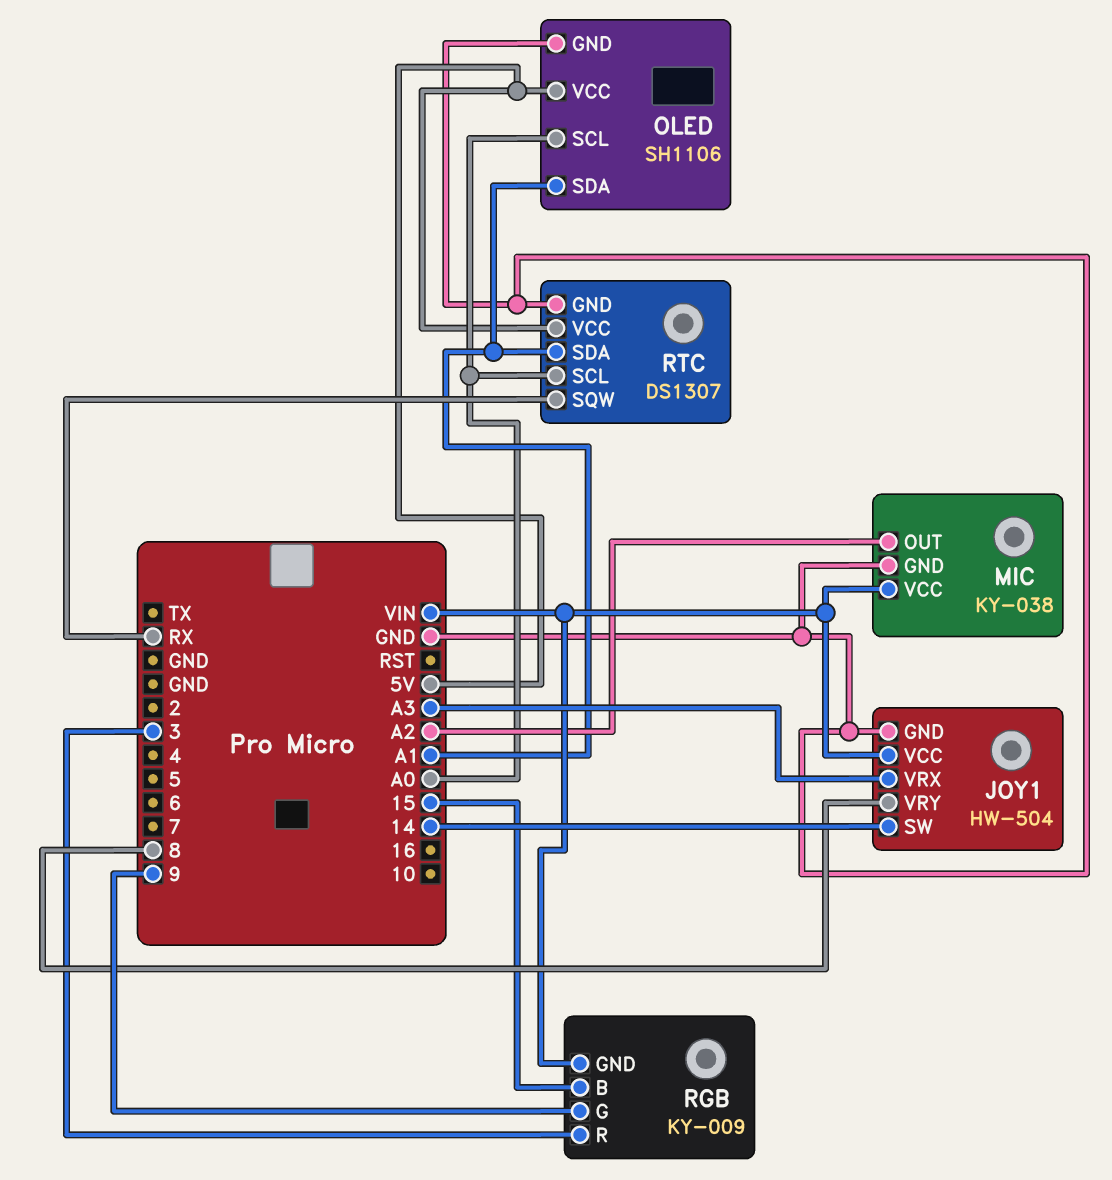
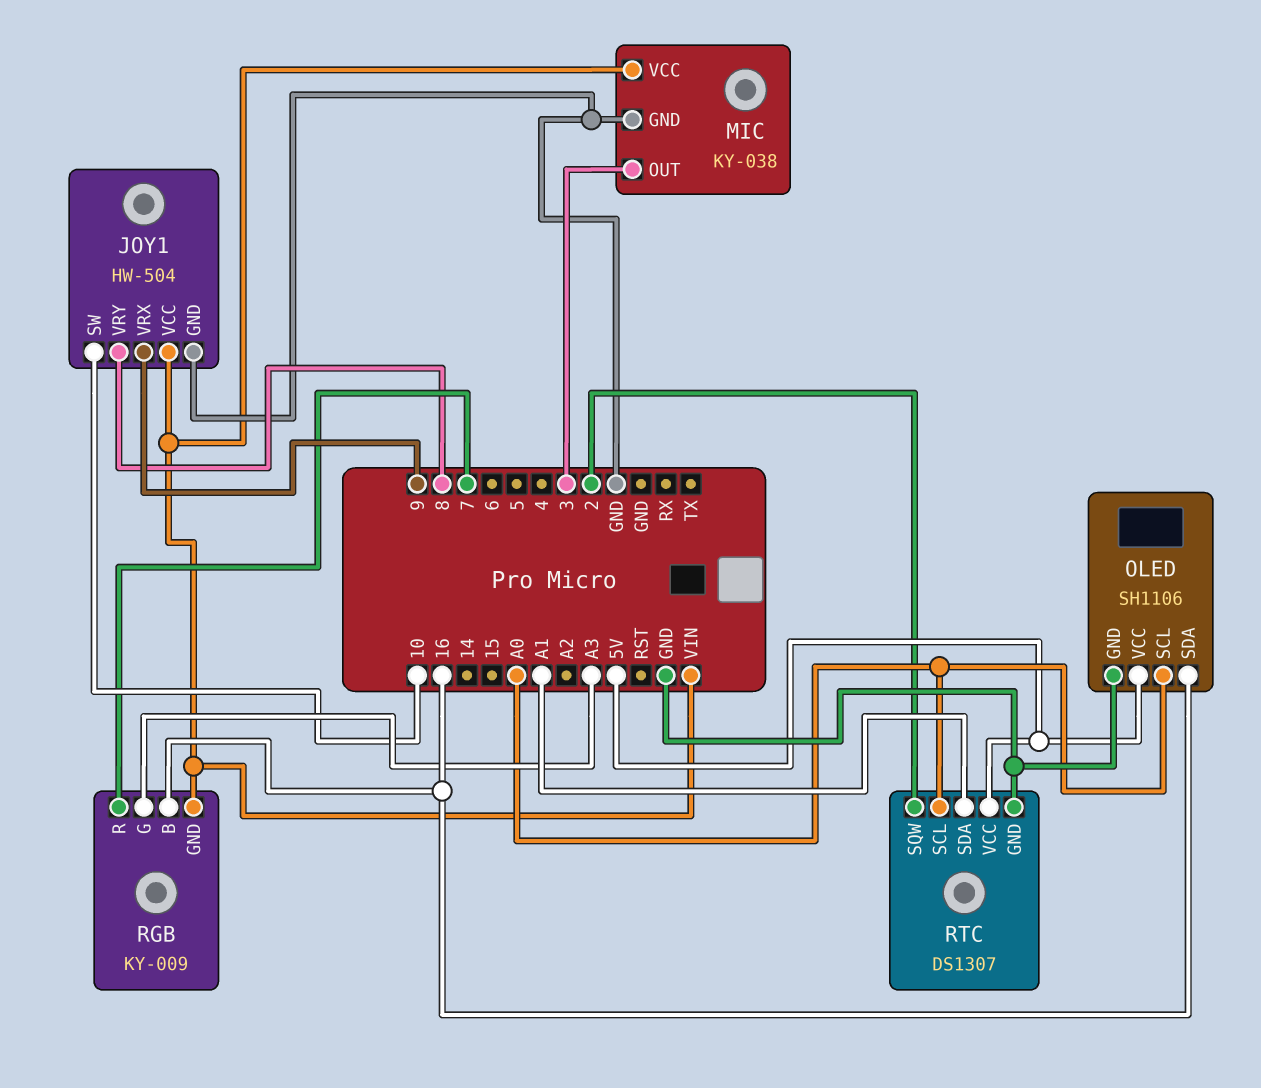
JOY1 pin SW: 14 -> 10
JOY1 pin VRX: A3 -> 9
MIC pin OUT: A2 -> 3
OLED pin SDA: A1 -> 16
RGB pin B: 15 -> 16
RGB pin G: 9 -> A3
RGB pin R: 3 -> 7
RTC pin SQW: RX -> 2

